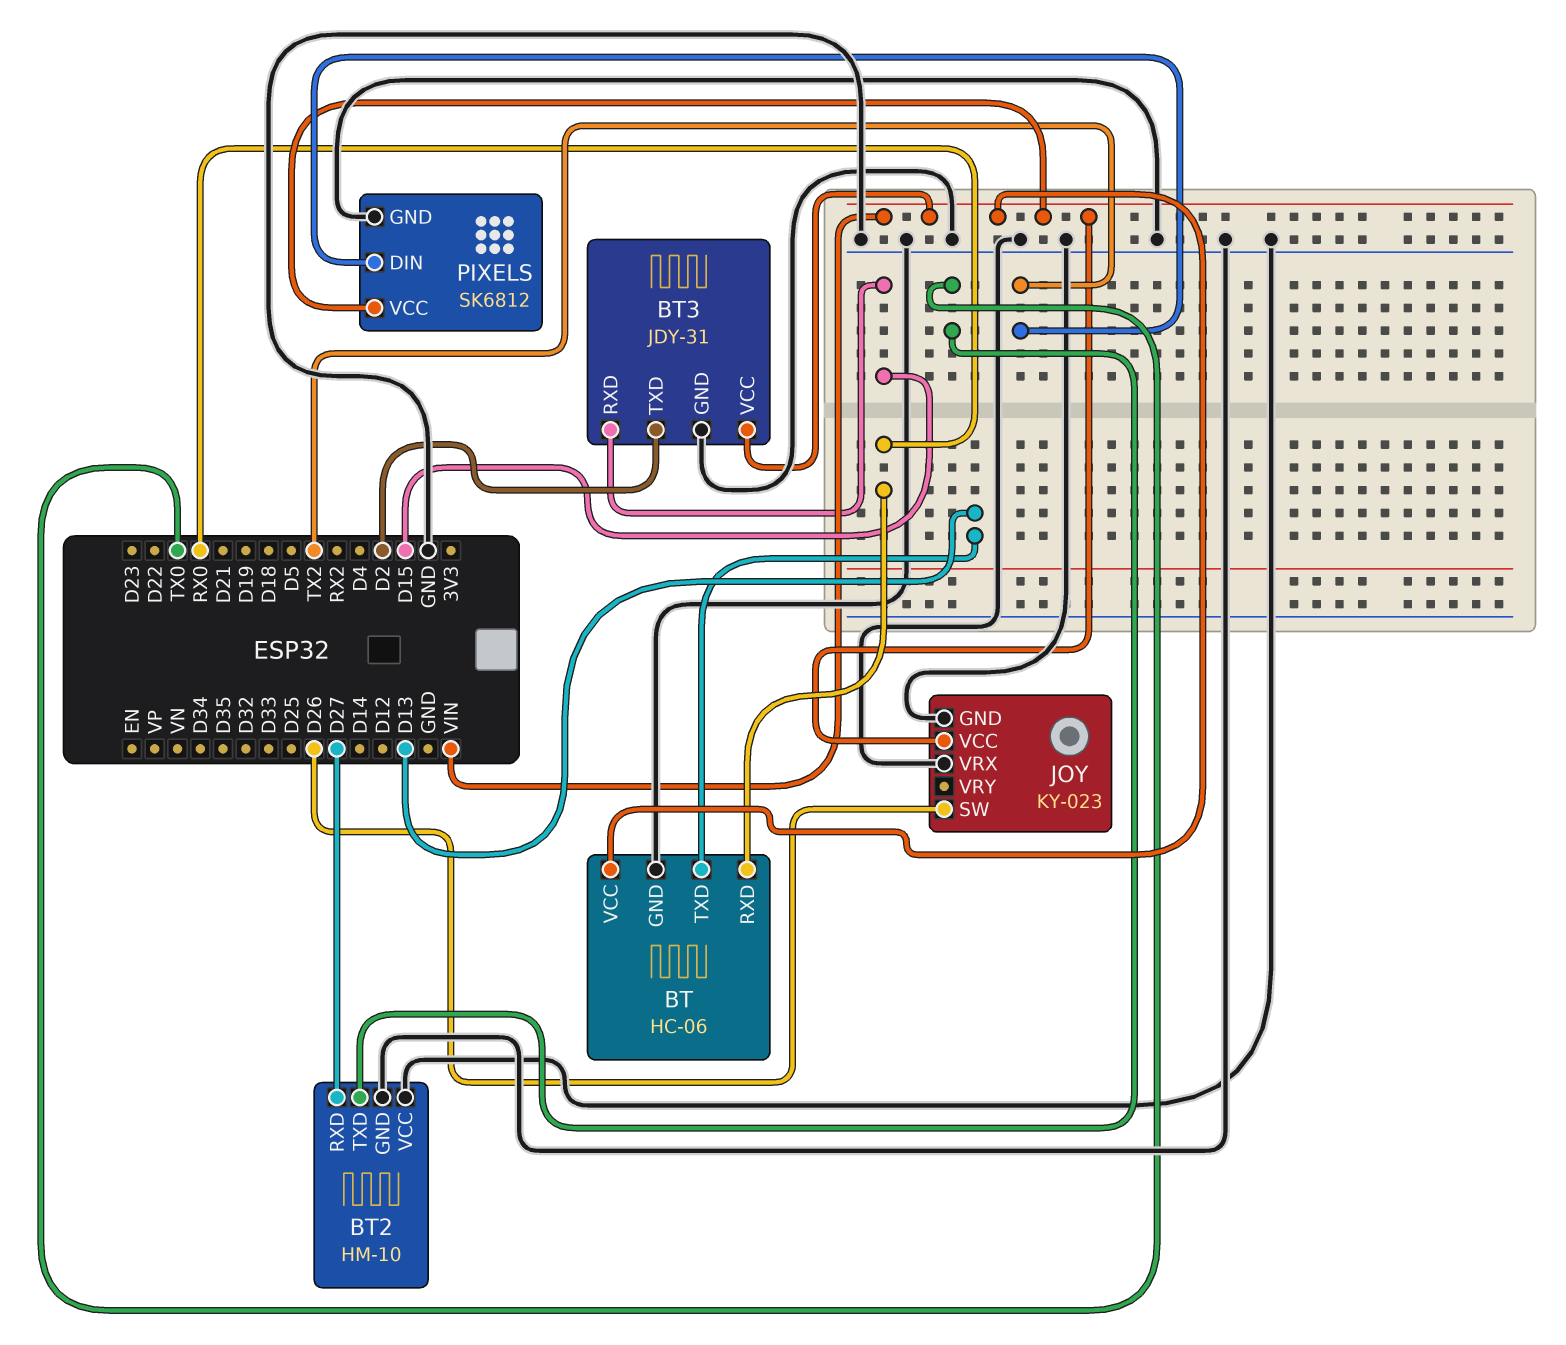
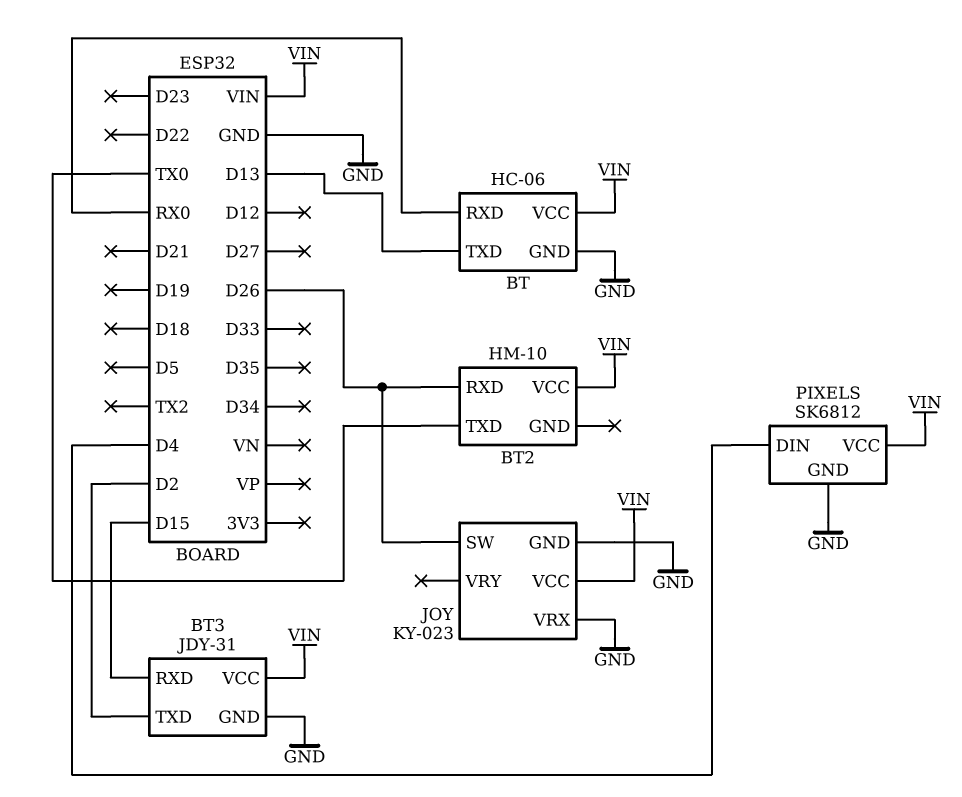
BT2 pin GND: GND -> none
BT2 pin RXD: D27 -> D26
BT2 pin VCC: GND -> VIN
PIXELS pin DIN: TX2 -> D4

